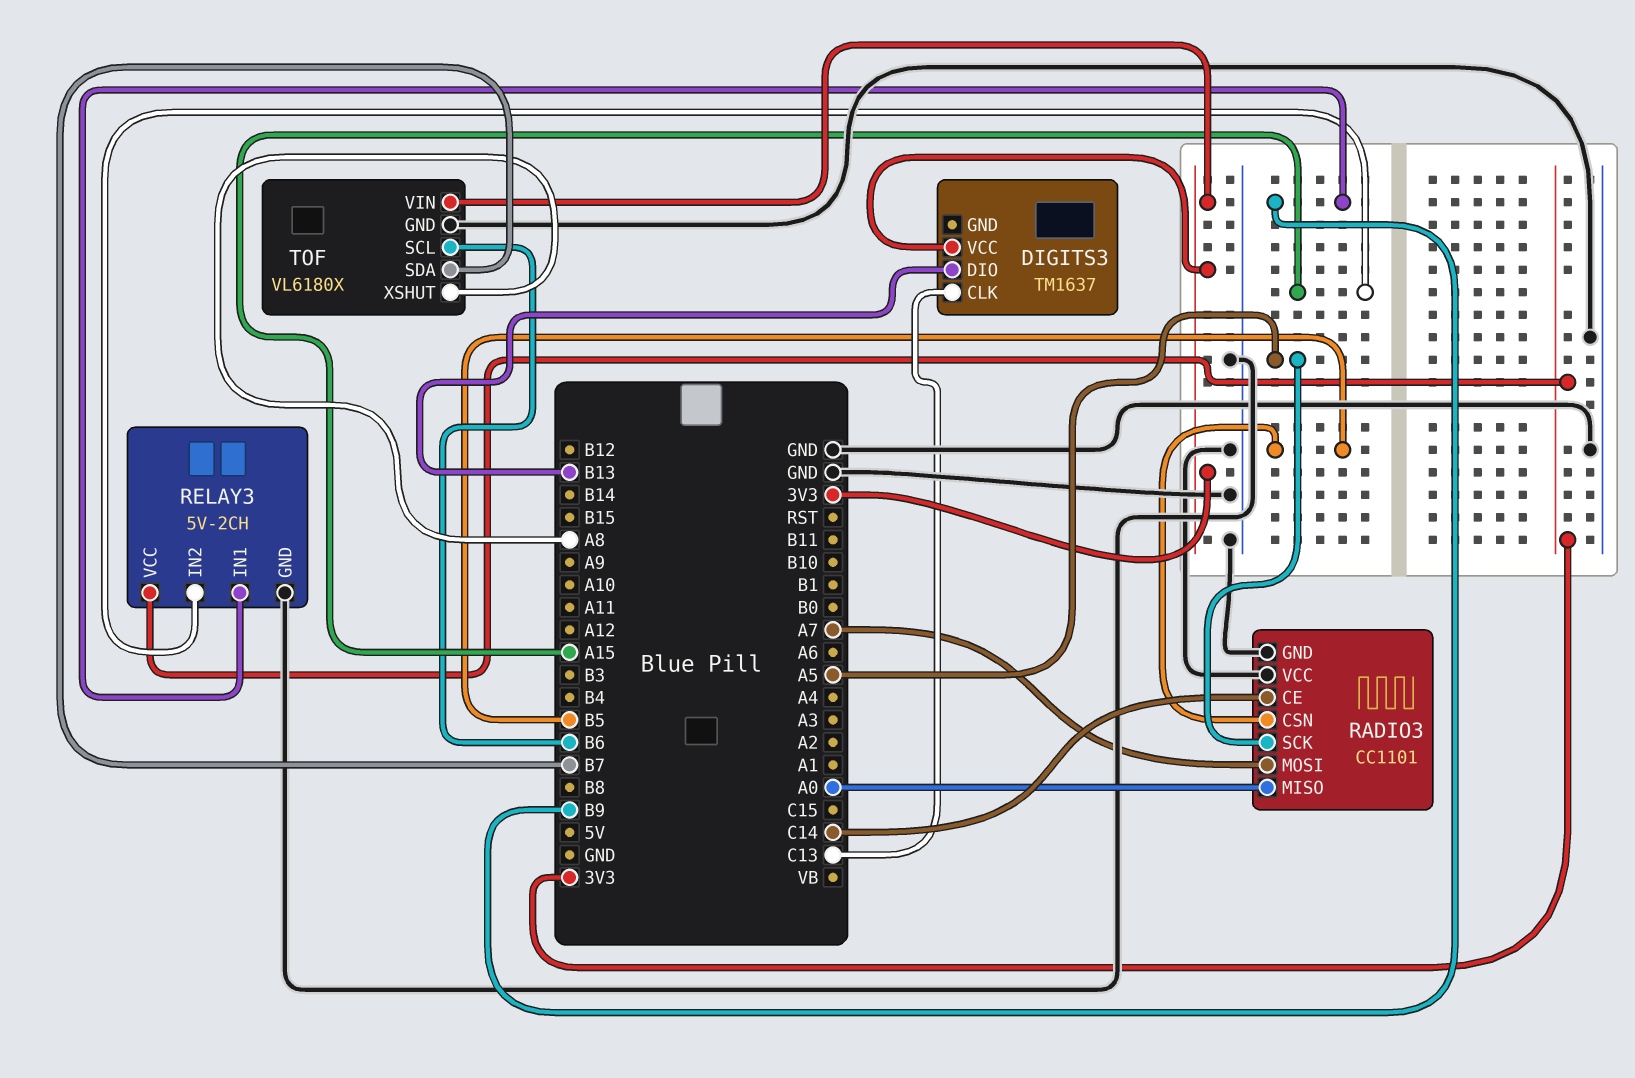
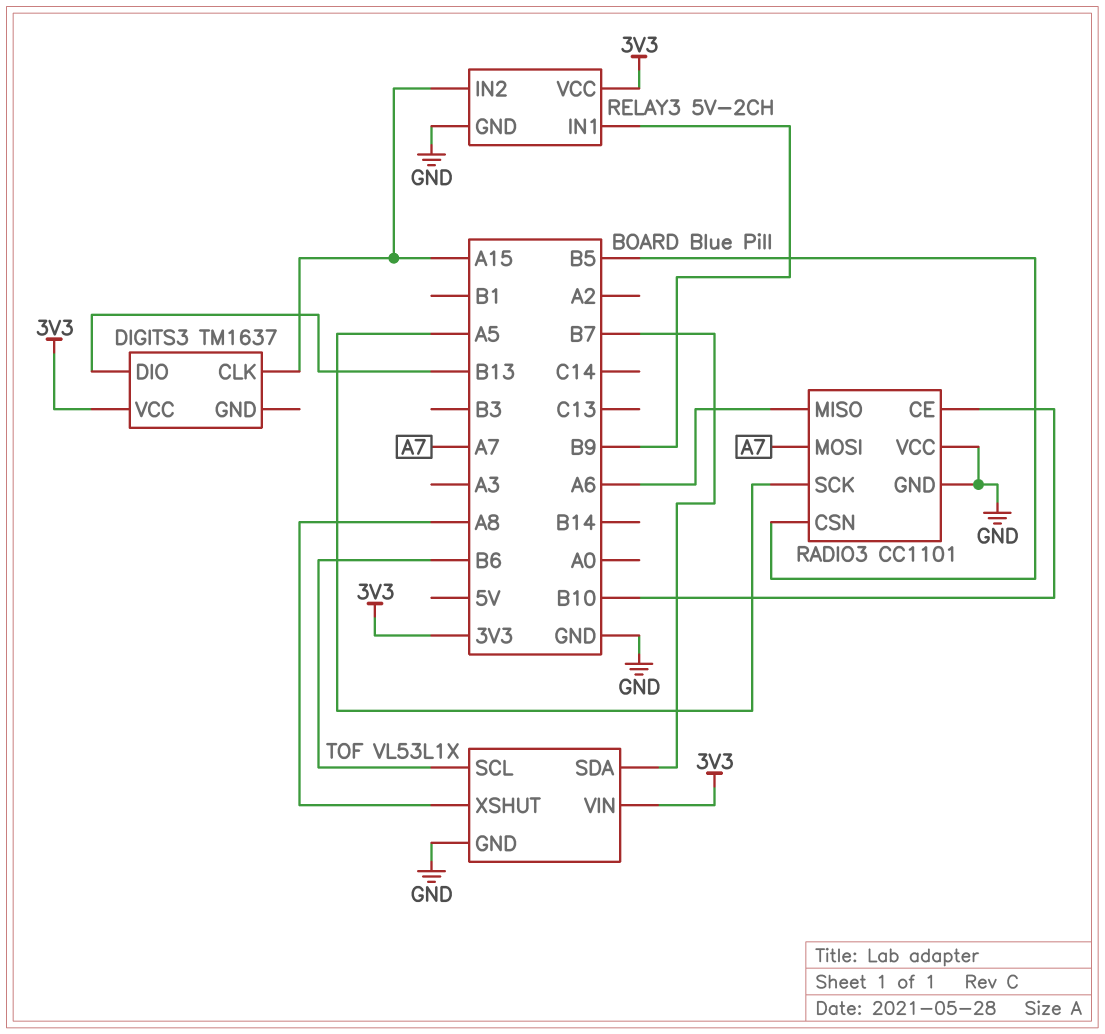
DIGITS3 pin CLK: C13 -> A15
RADIO3 pin CE: C14 -> B10
RADIO3 pin MISO: A0 -> A6
TOF: VL6180X -> VL53L1X

